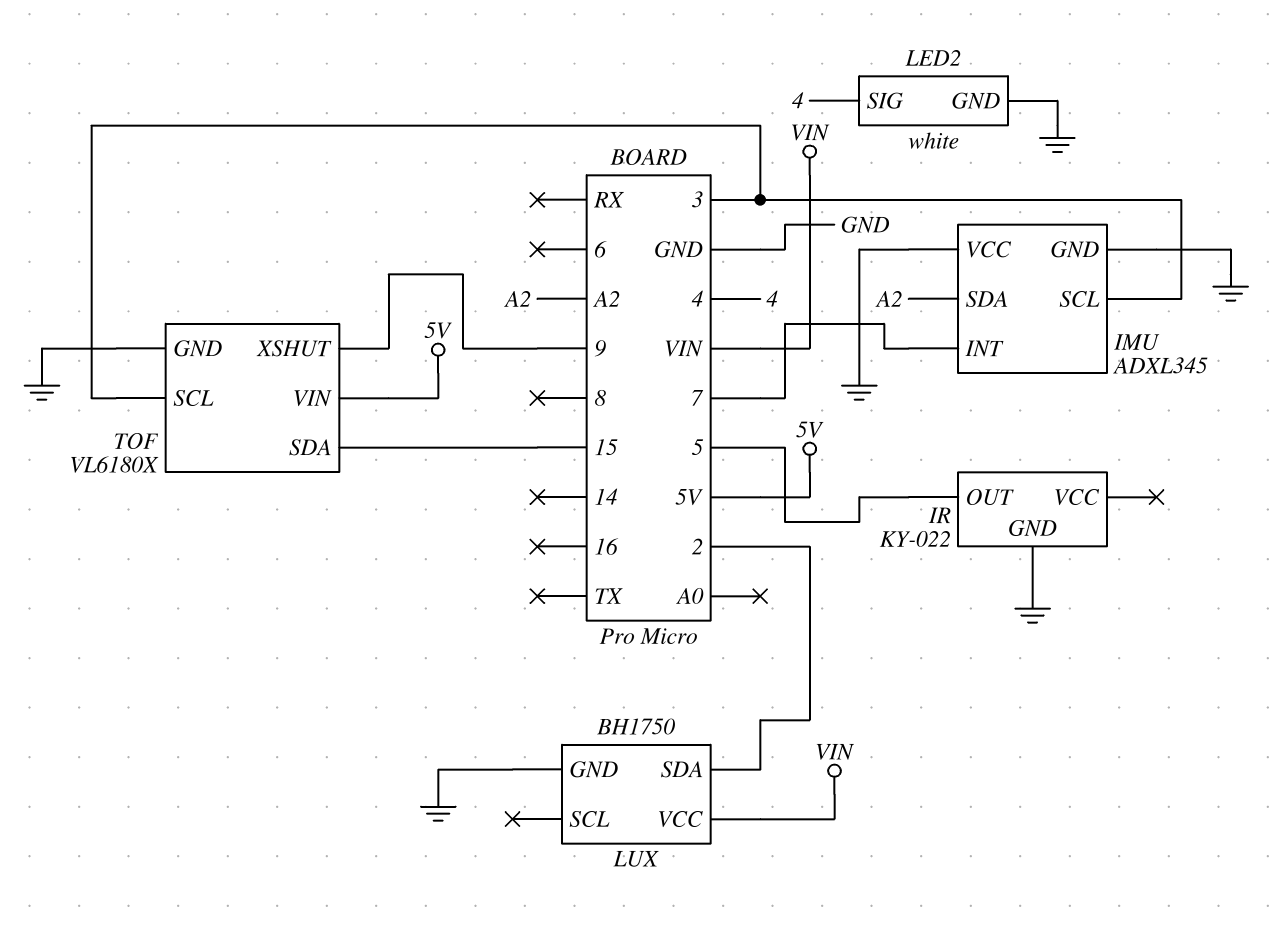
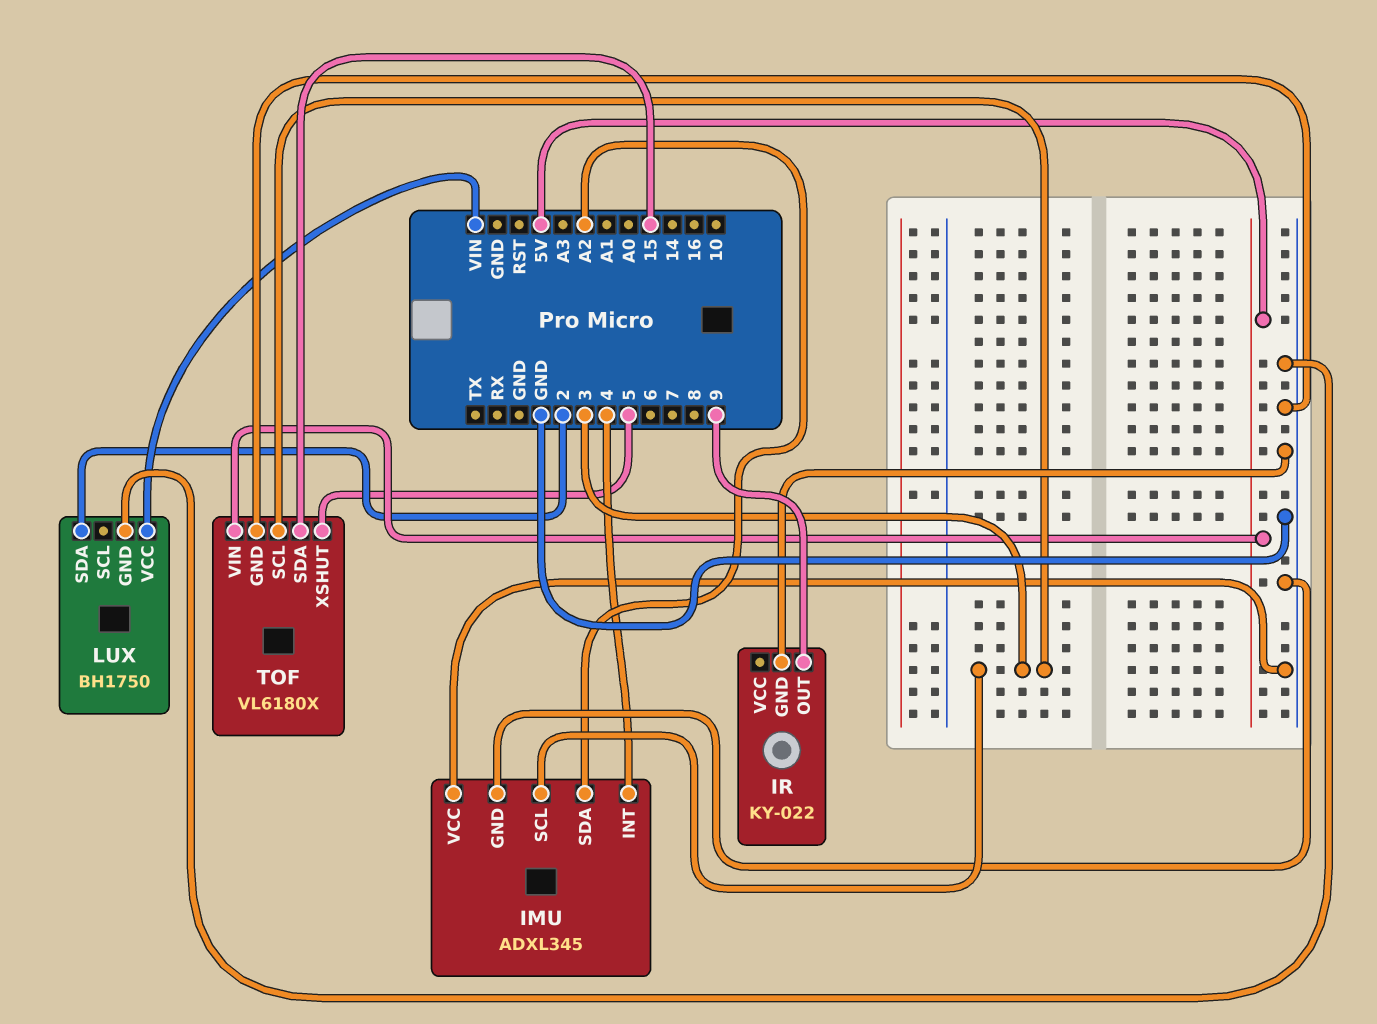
IMU pin INT: 7 -> 4
IR pin OUT: 5 -> 9
LED2: white -> none
LED2 pin GND: GND -> none
LED2 pin SIG: 4 -> none
TOF pin XSHUT: 9 -> 5

